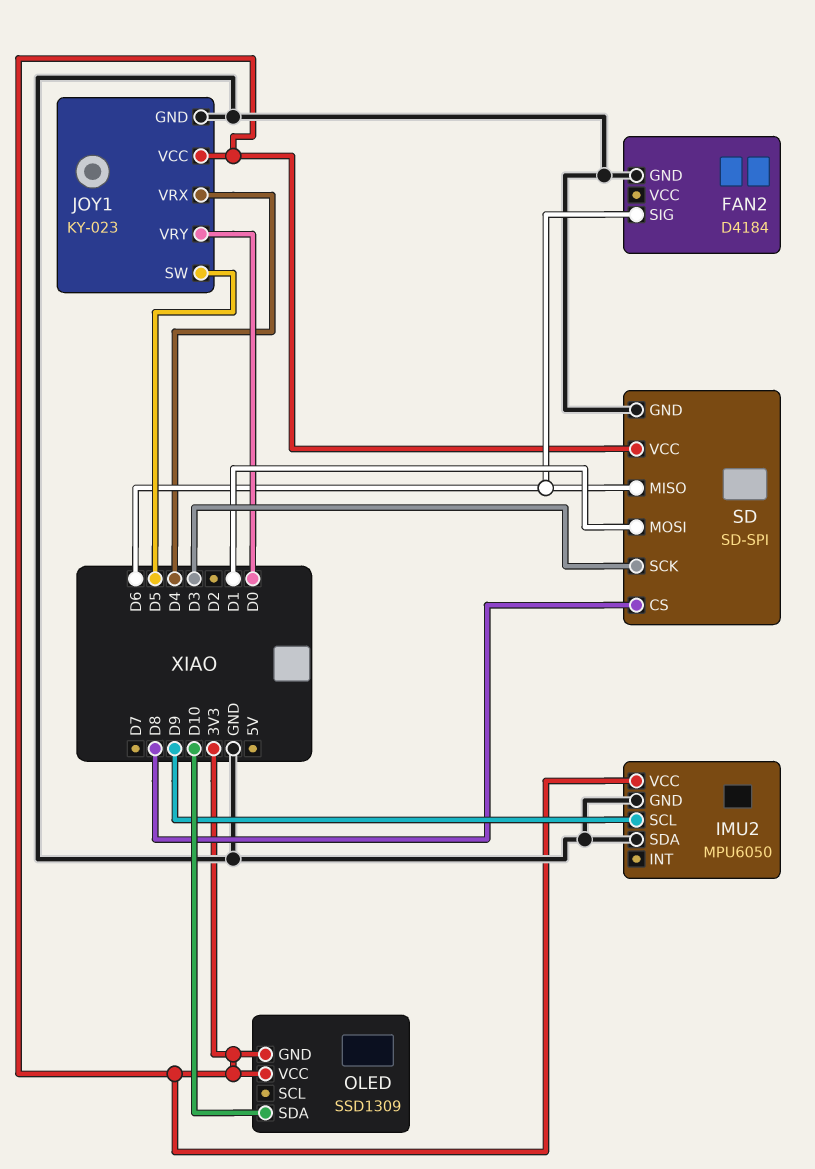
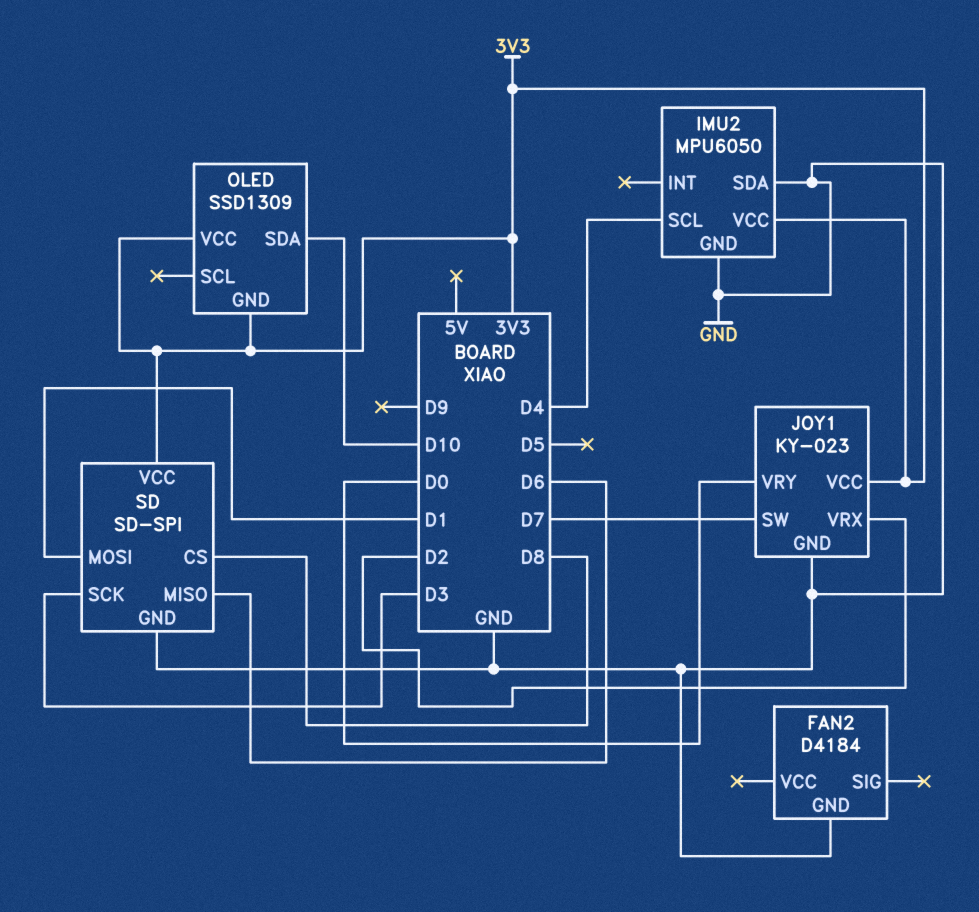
FAN2 pin SIG: D6 -> none
IMU2 pin SCL: D9 -> D4
JOY1 pin SW: D5 -> D7
JOY1 pin VRX: D4 -> D2

